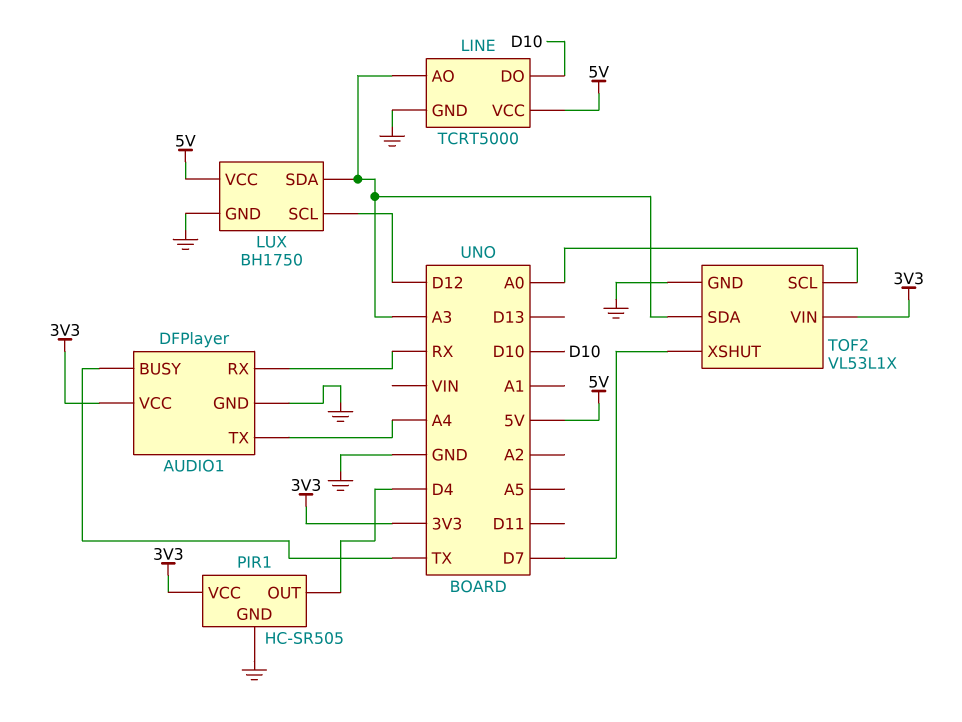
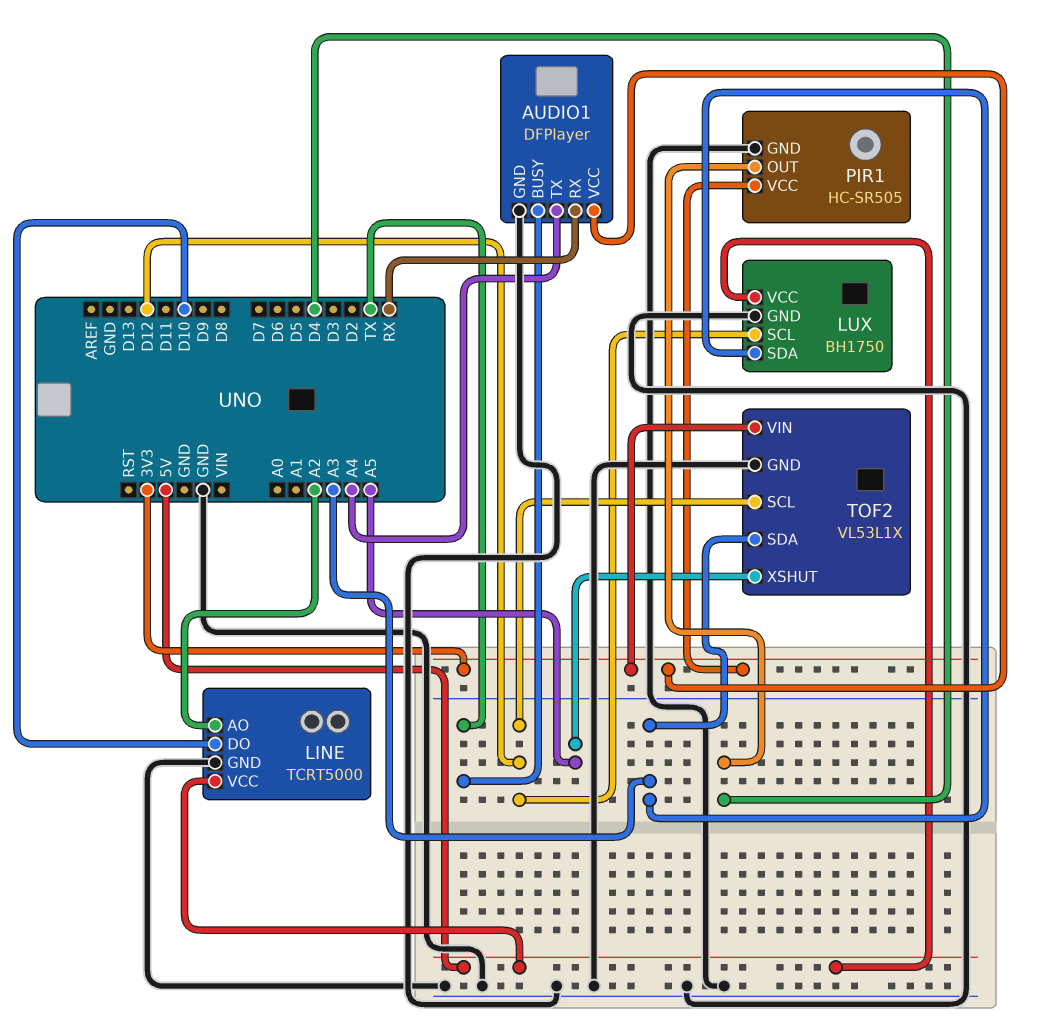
LINE pin AO: A3 -> A2
TOF2 pin SCL: A0 -> D12
TOF2 pin XSHUT: D7 -> A5

